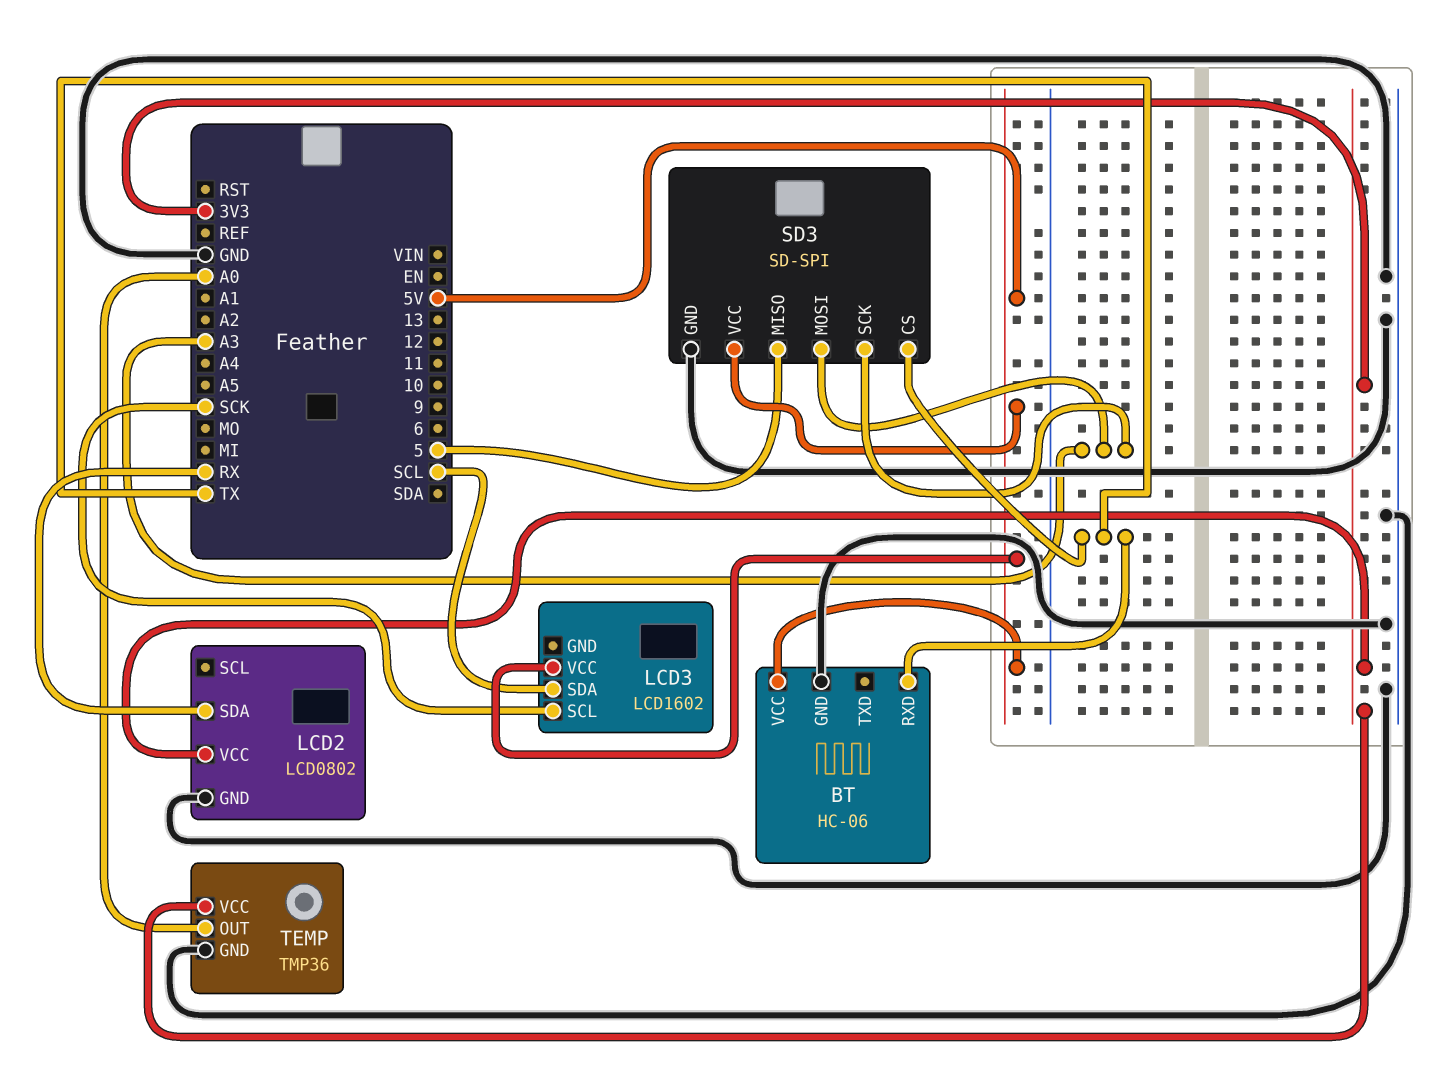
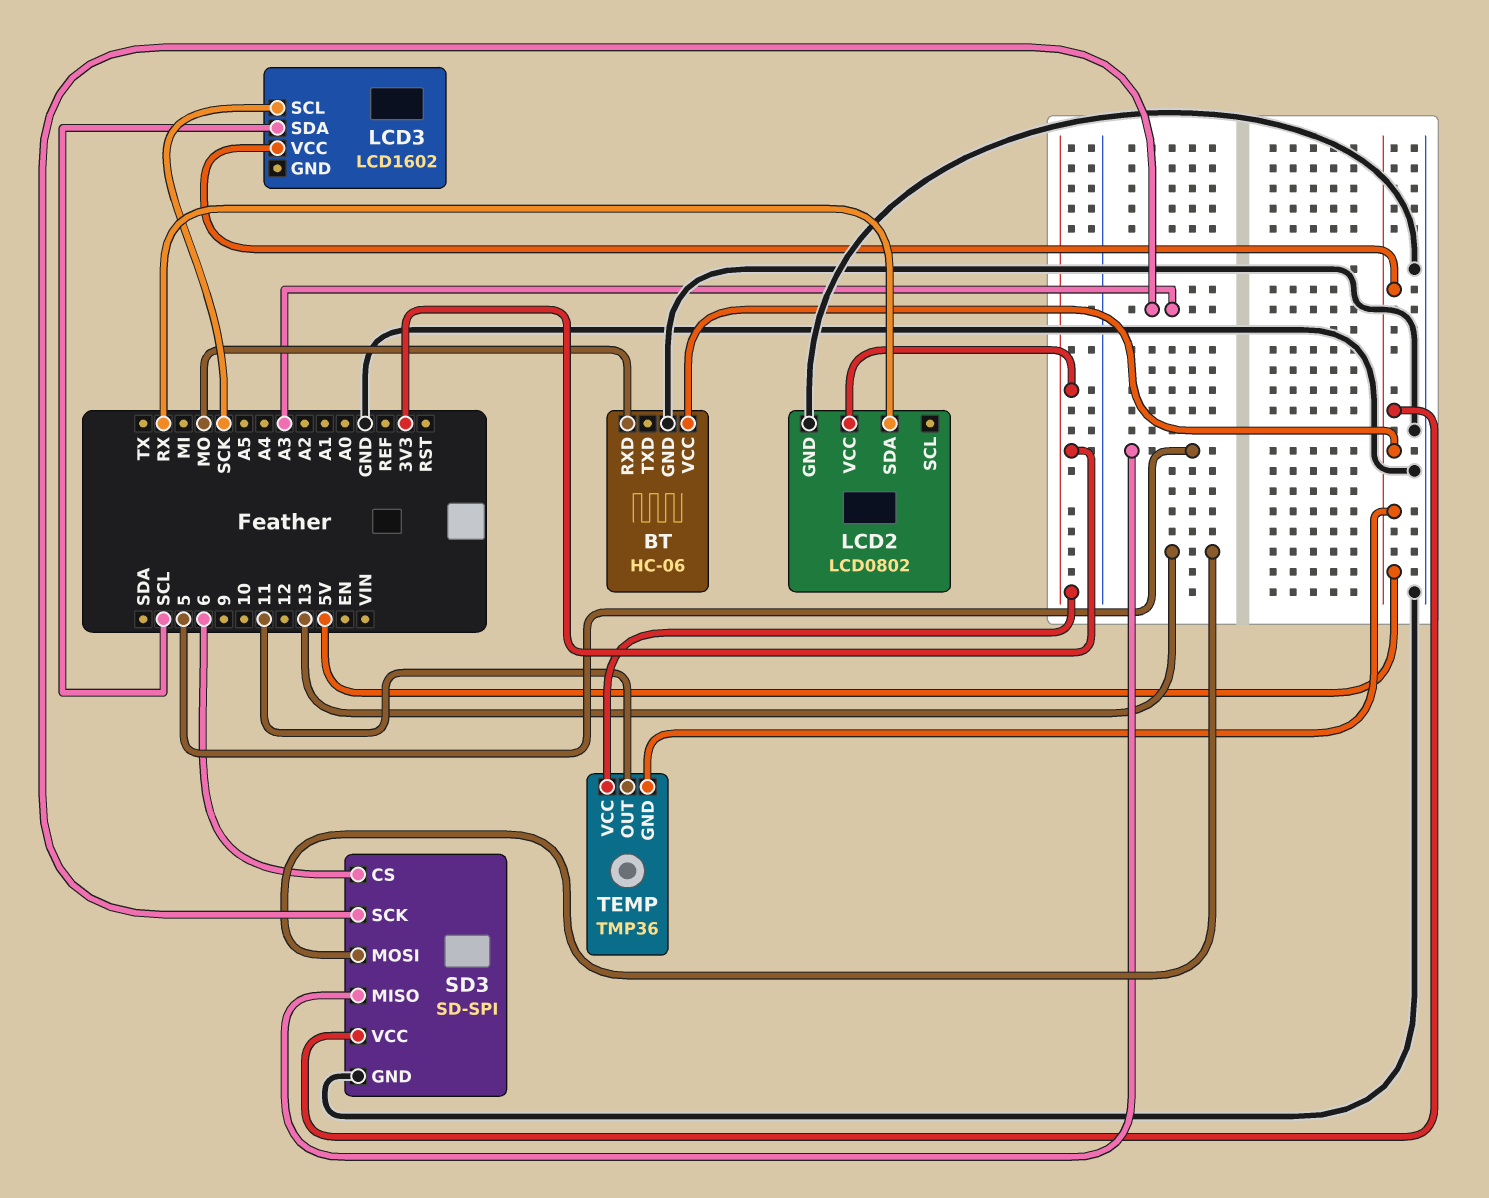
BT pin RXD: TX -> MO
SD3 pin CS: TX -> 6
SD3 pin MOSI: A3 -> 13
TEMP pin GND: GND -> 5V
TEMP pin OUT: A0 -> 11

